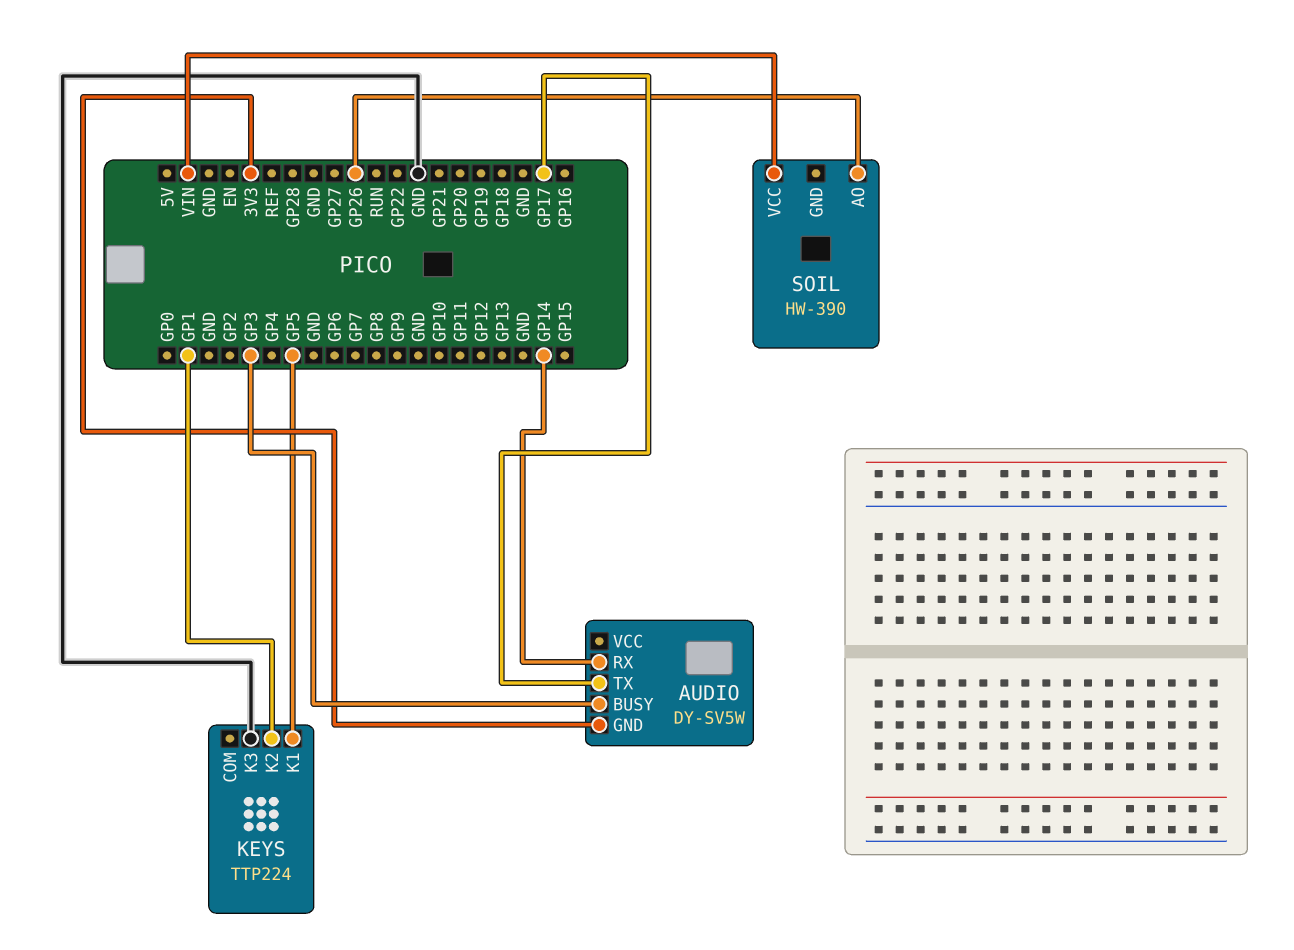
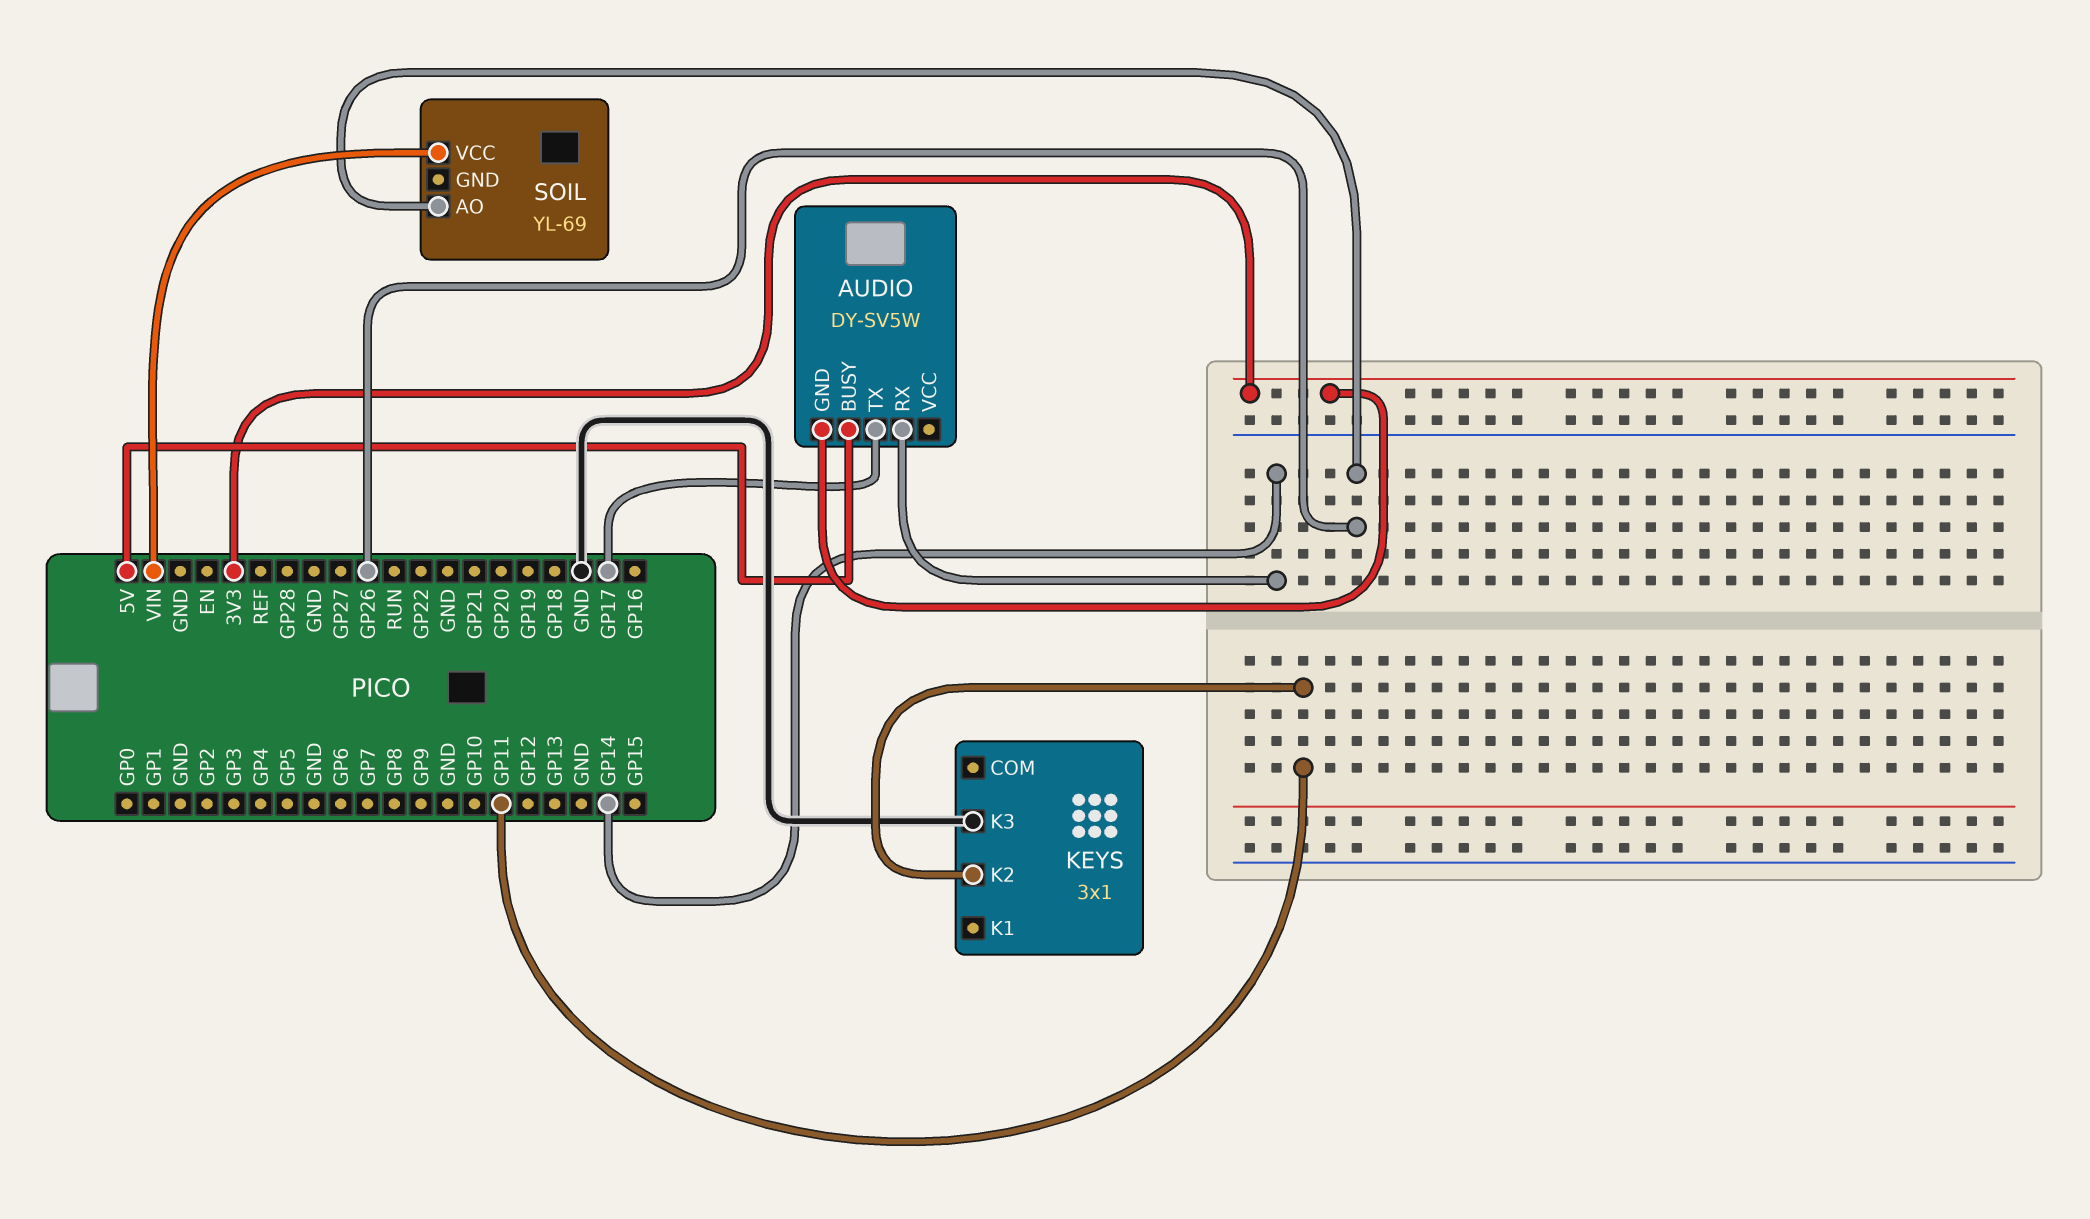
AUDIO pin BUSY: GP3 -> 5V
KEYS: TTP224 -> 3x1
KEYS pin K1: GP5 -> none
KEYS pin K2: GP1 -> GP11
SOIL: HW-390 -> YL-69

